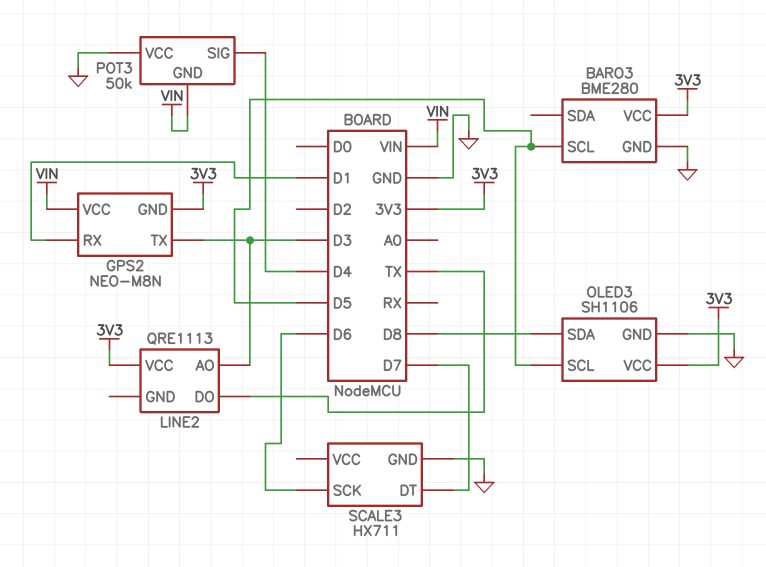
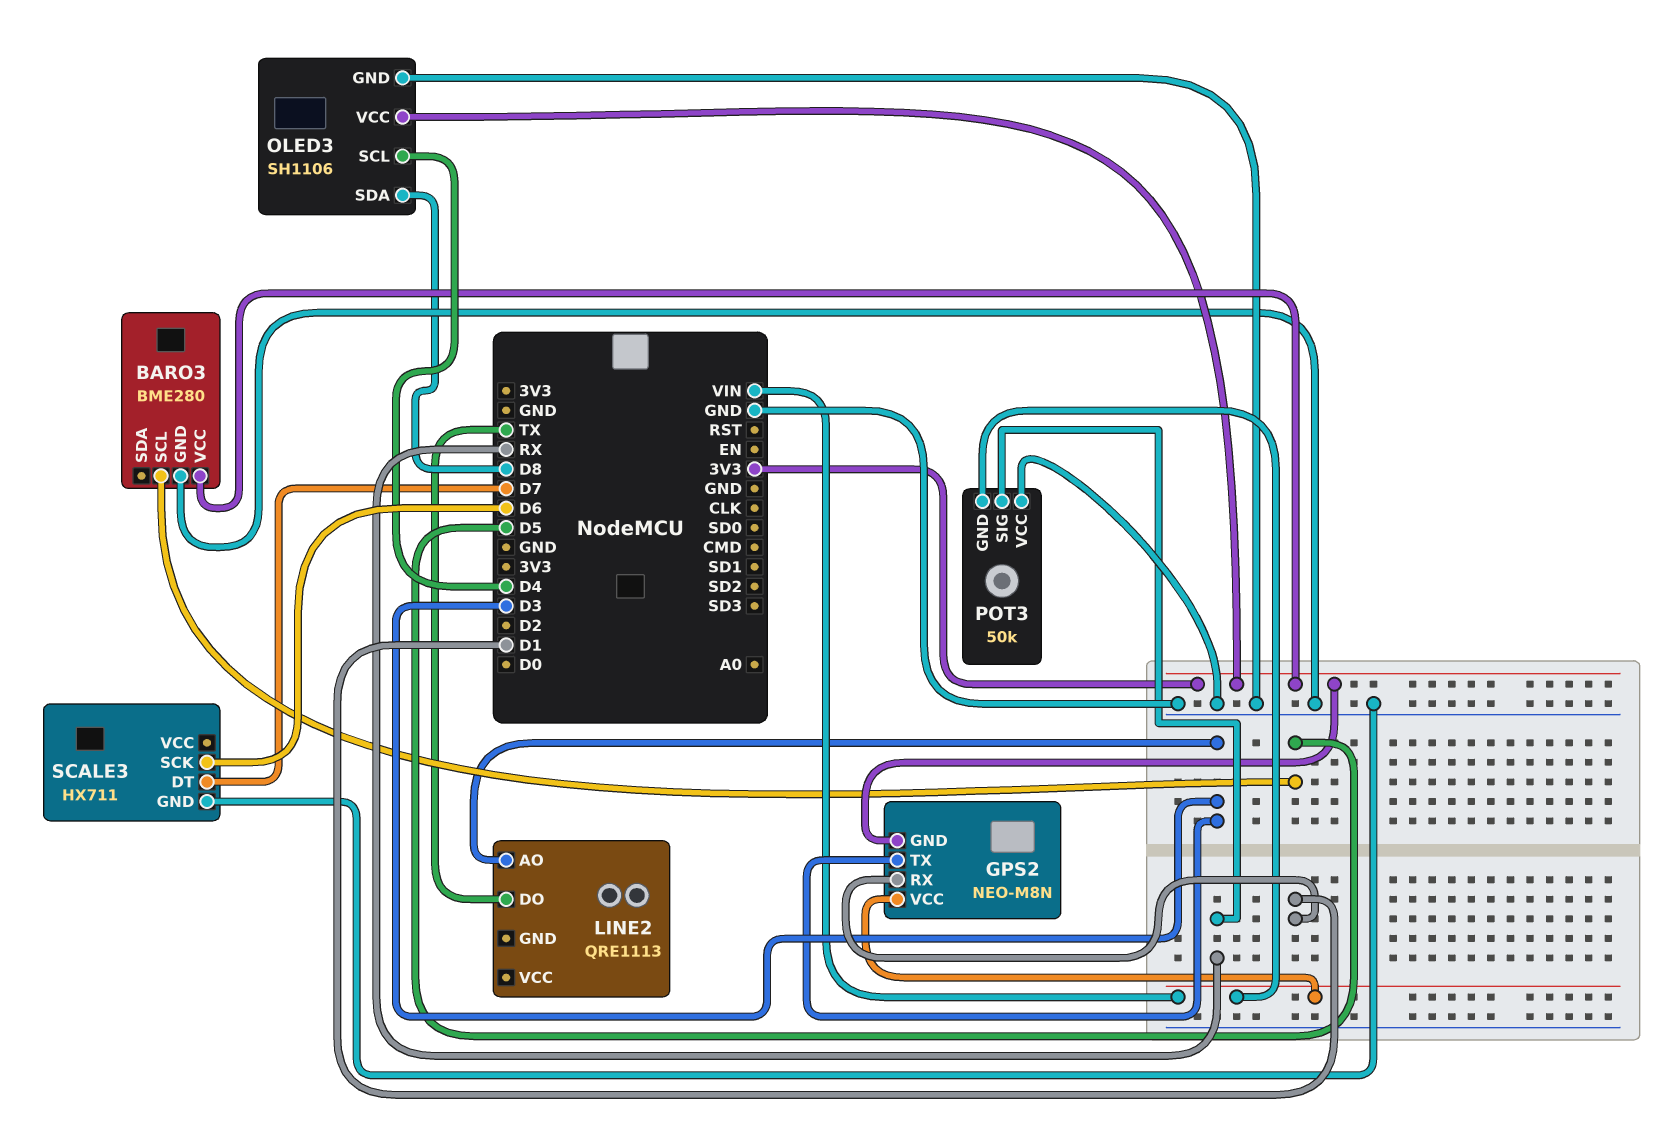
LINE2 pin VCC: 3V3 -> none
OLED3 pin SCL: D5 -> D4
POT3 pin SIG: D4 -> RX

